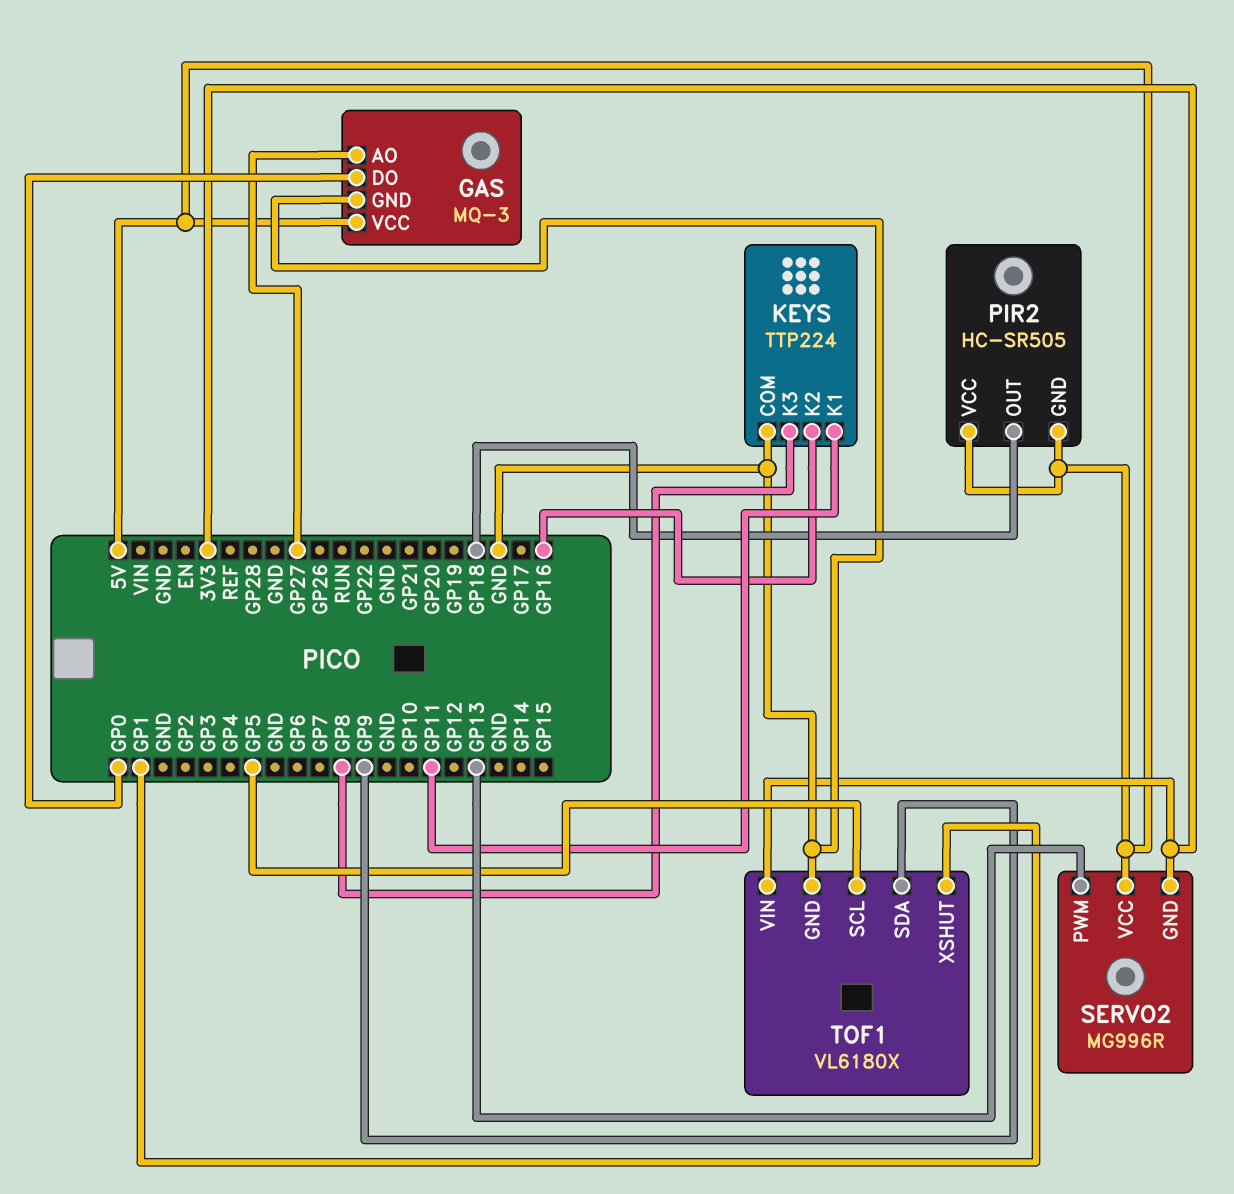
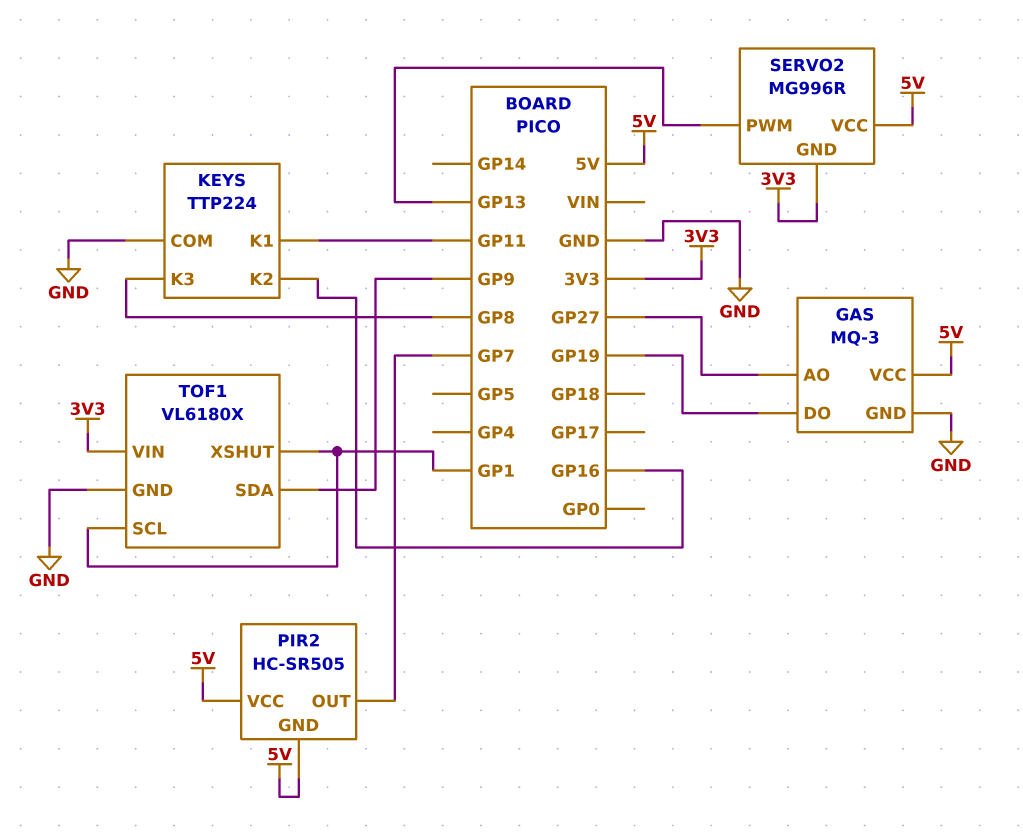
GAS pin DO: GP0 -> GP19
PIR2 pin OUT: GP18 -> GP7
TOF1 pin SCL: GP5 -> GP1

